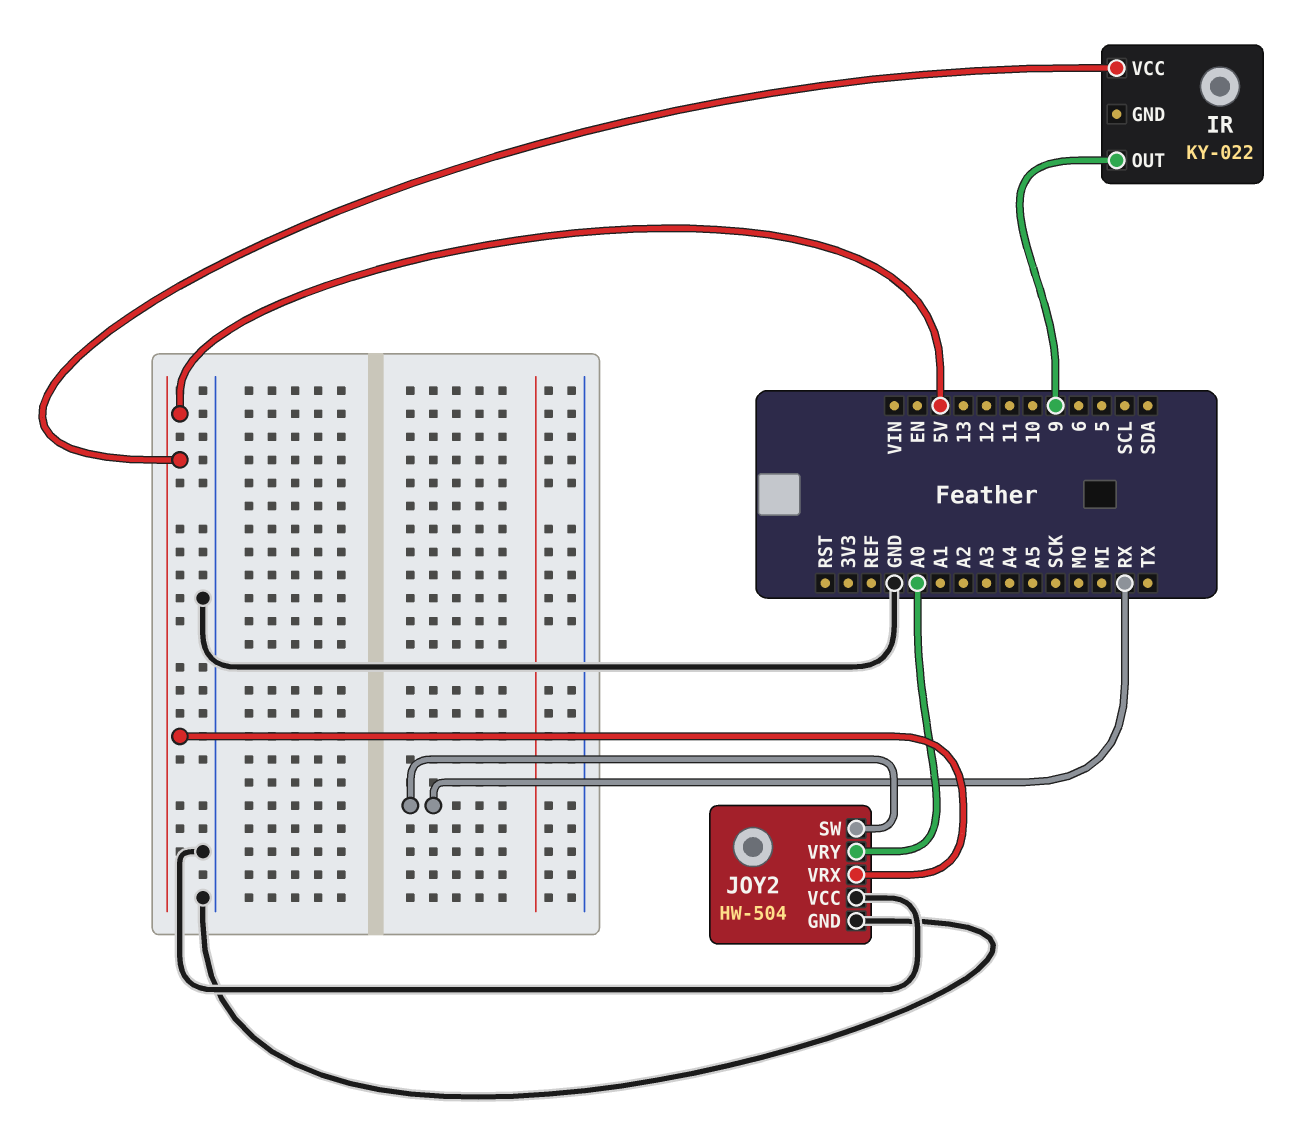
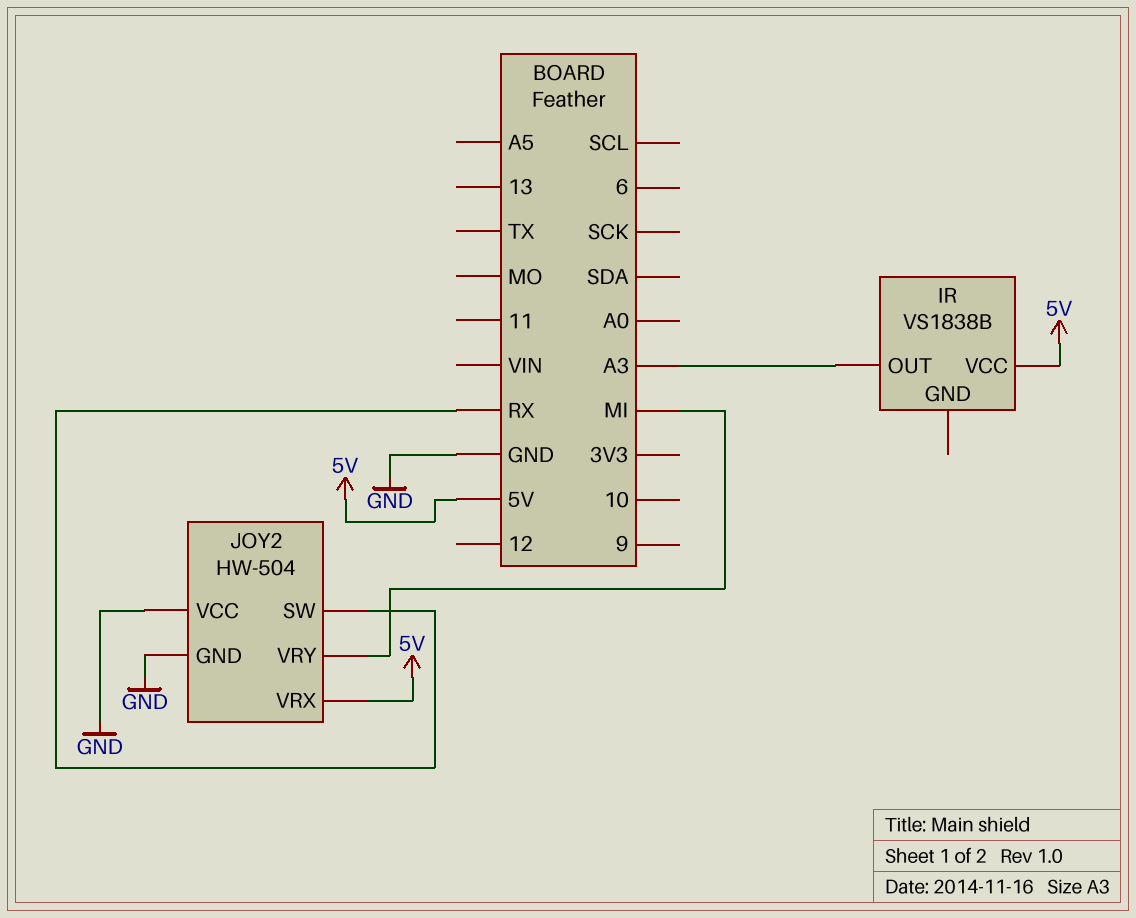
IR: KY-022 -> VS1838B
IR pin OUT: 9 -> A3
JOY2 pin VRY: A0 -> MI

